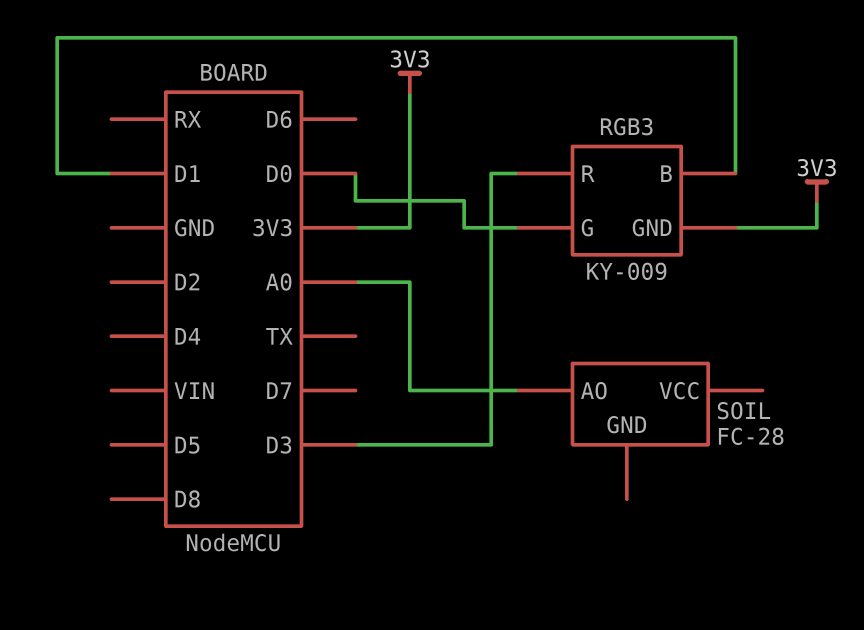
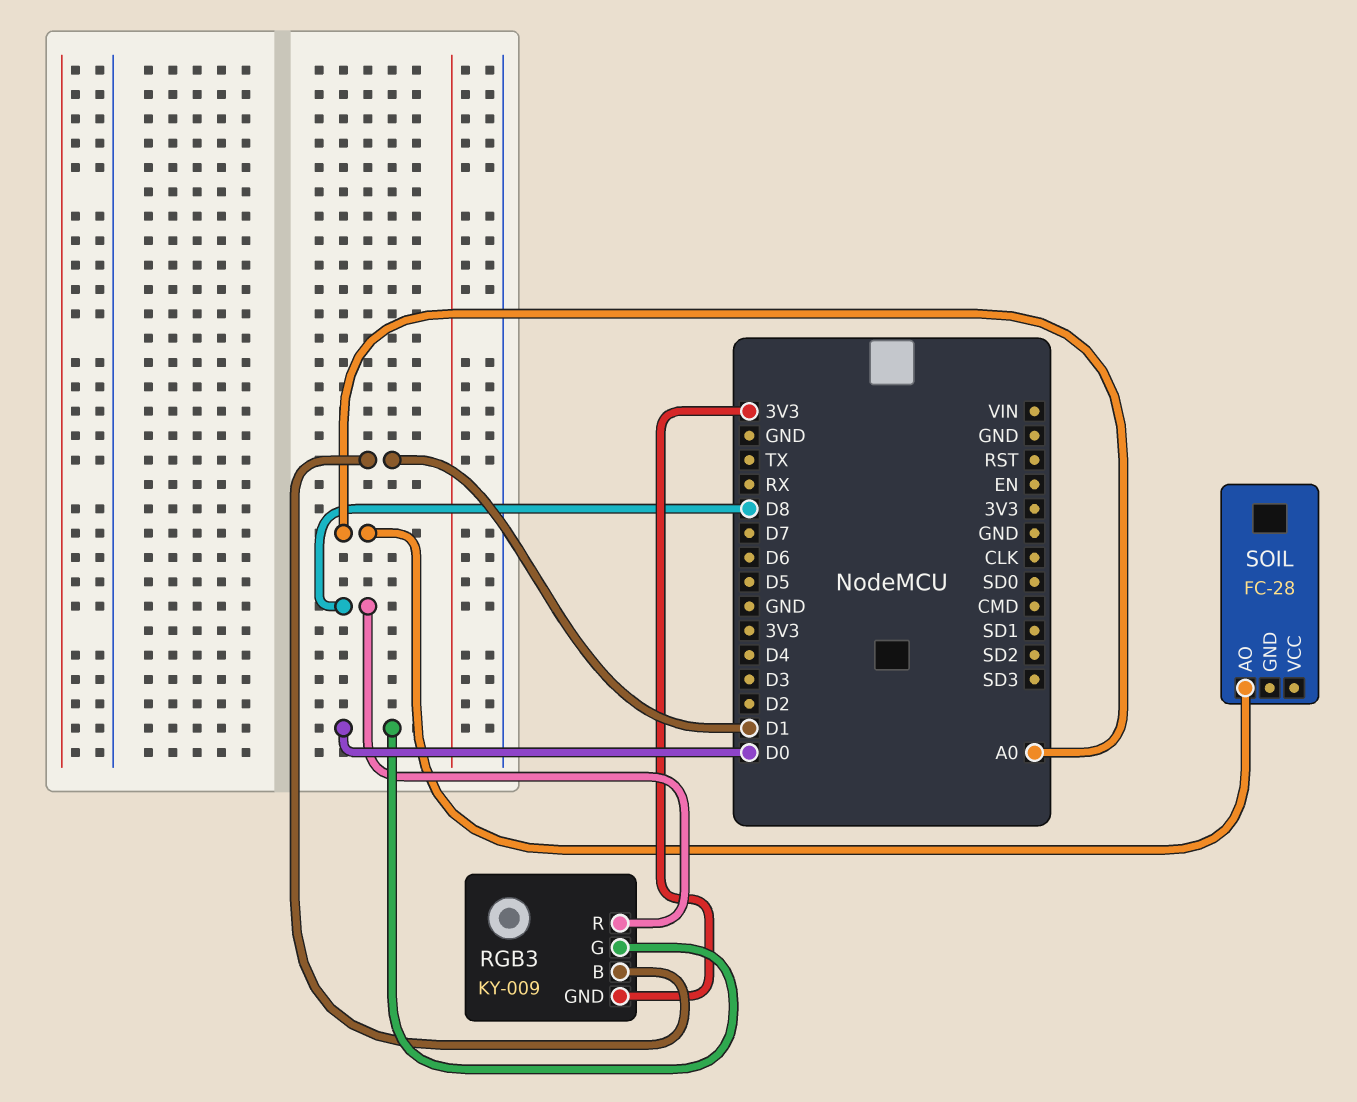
RGB3 pin R: D3 -> D8

